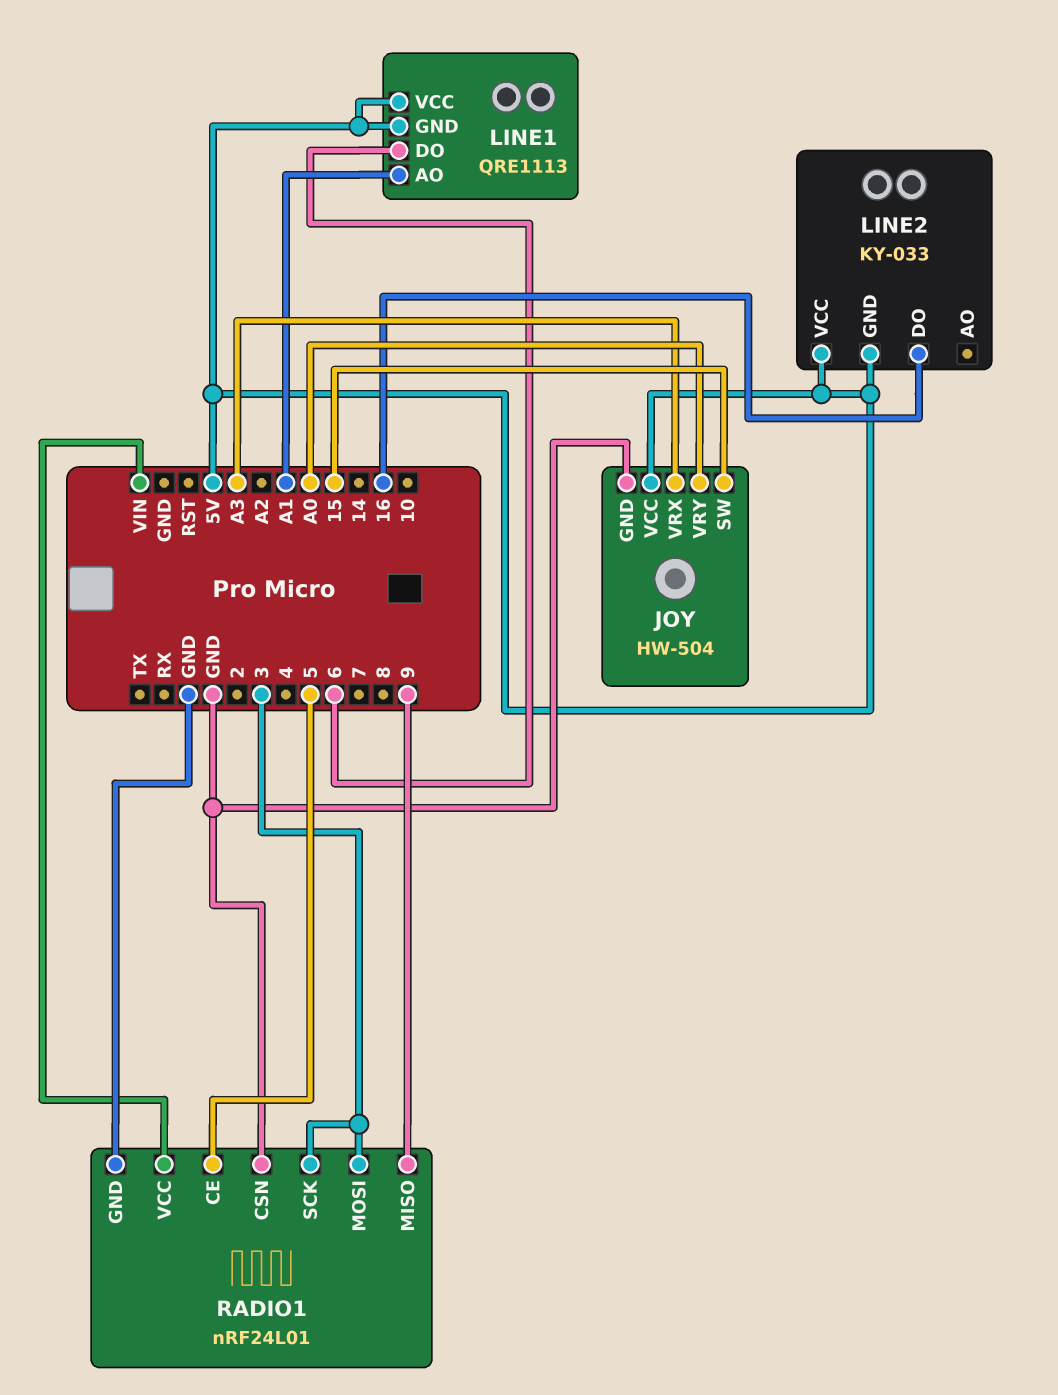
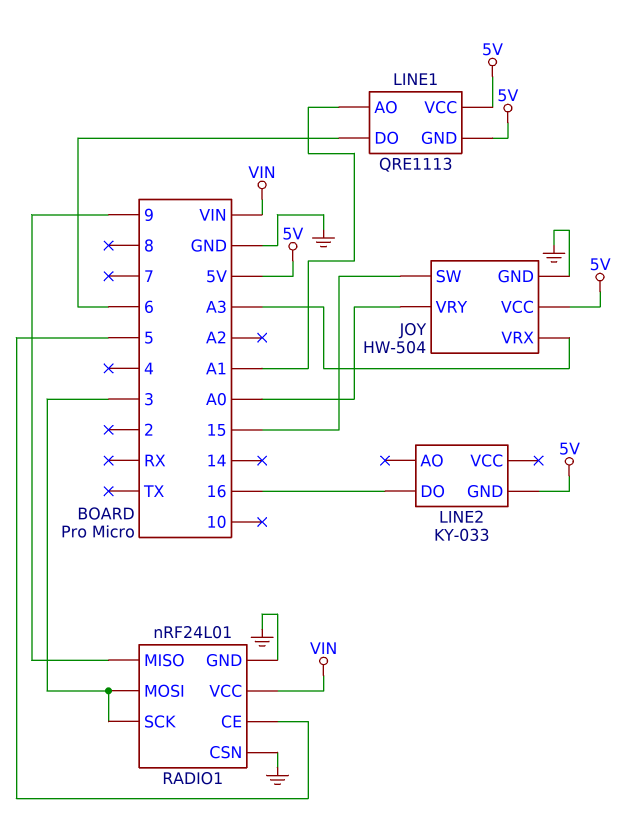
LINE2 pin VCC: 5V -> none

